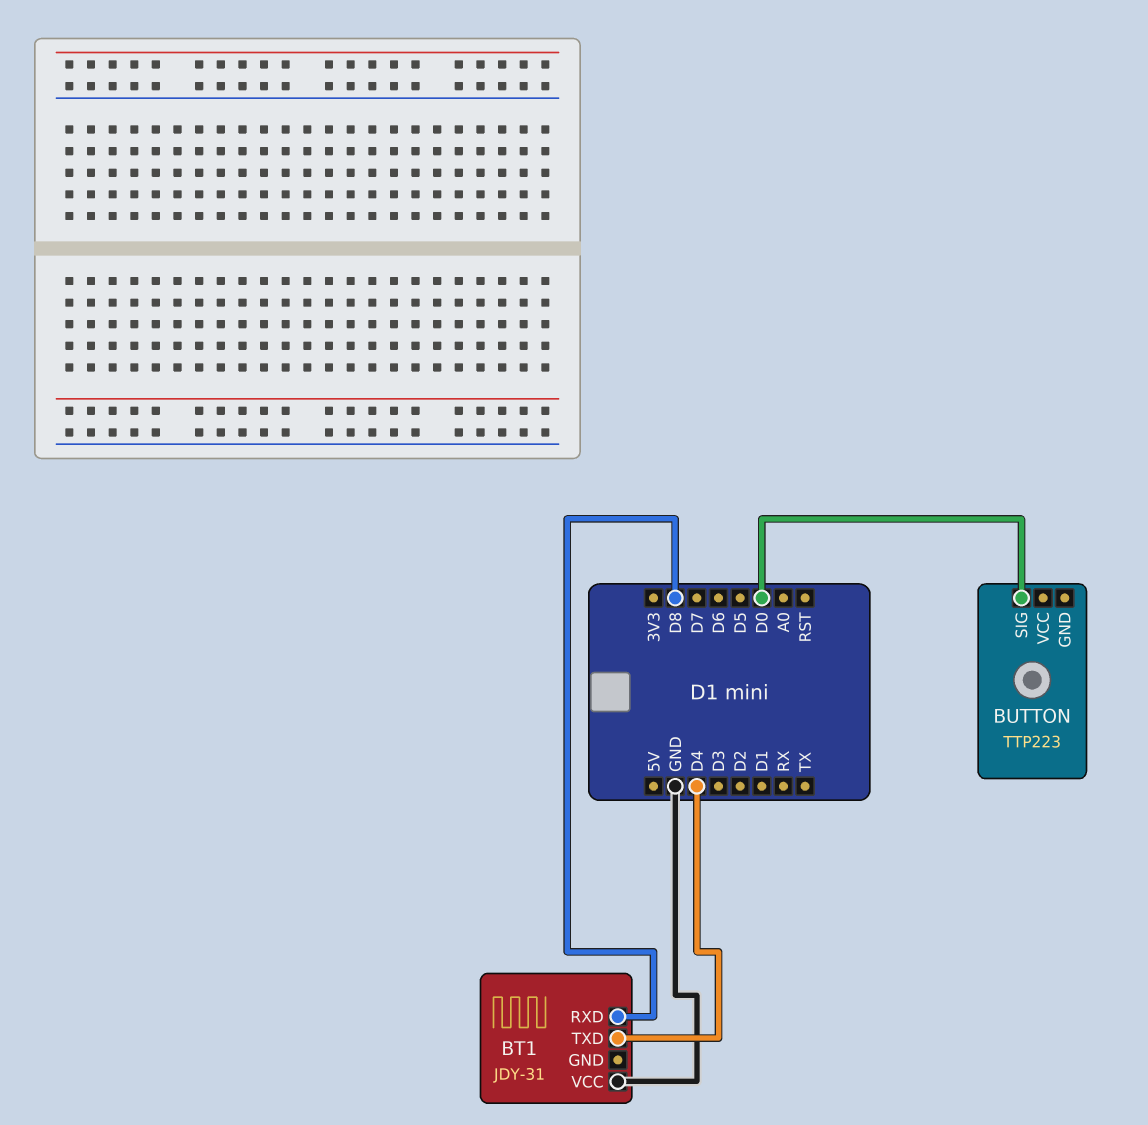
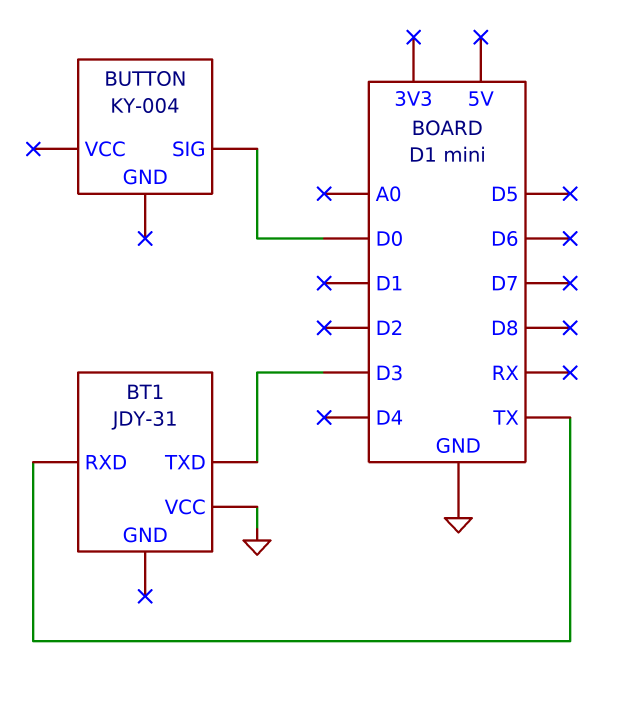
BT1 pin RXD: D8 -> TX
BT1 pin TXD: D4 -> D3
BUTTON: TTP223 -> KY-004

